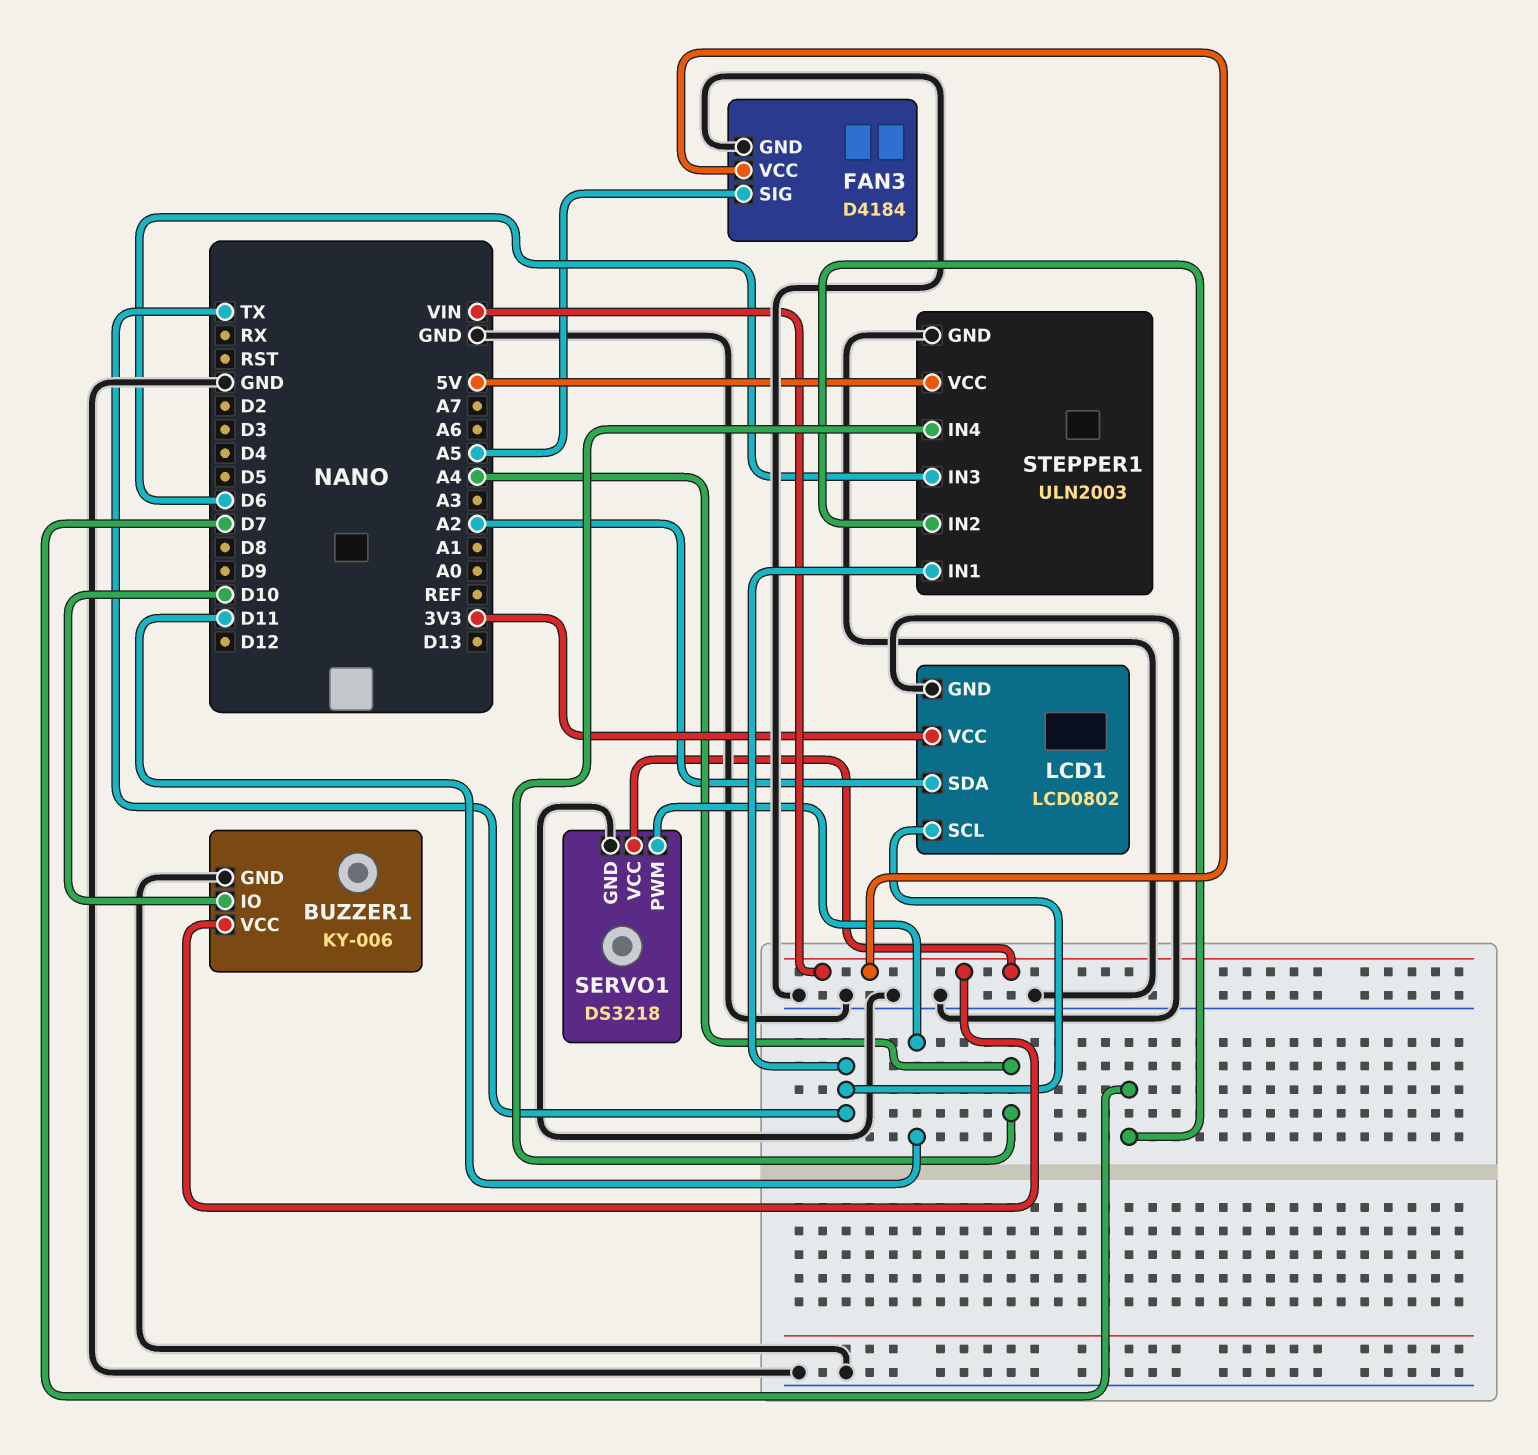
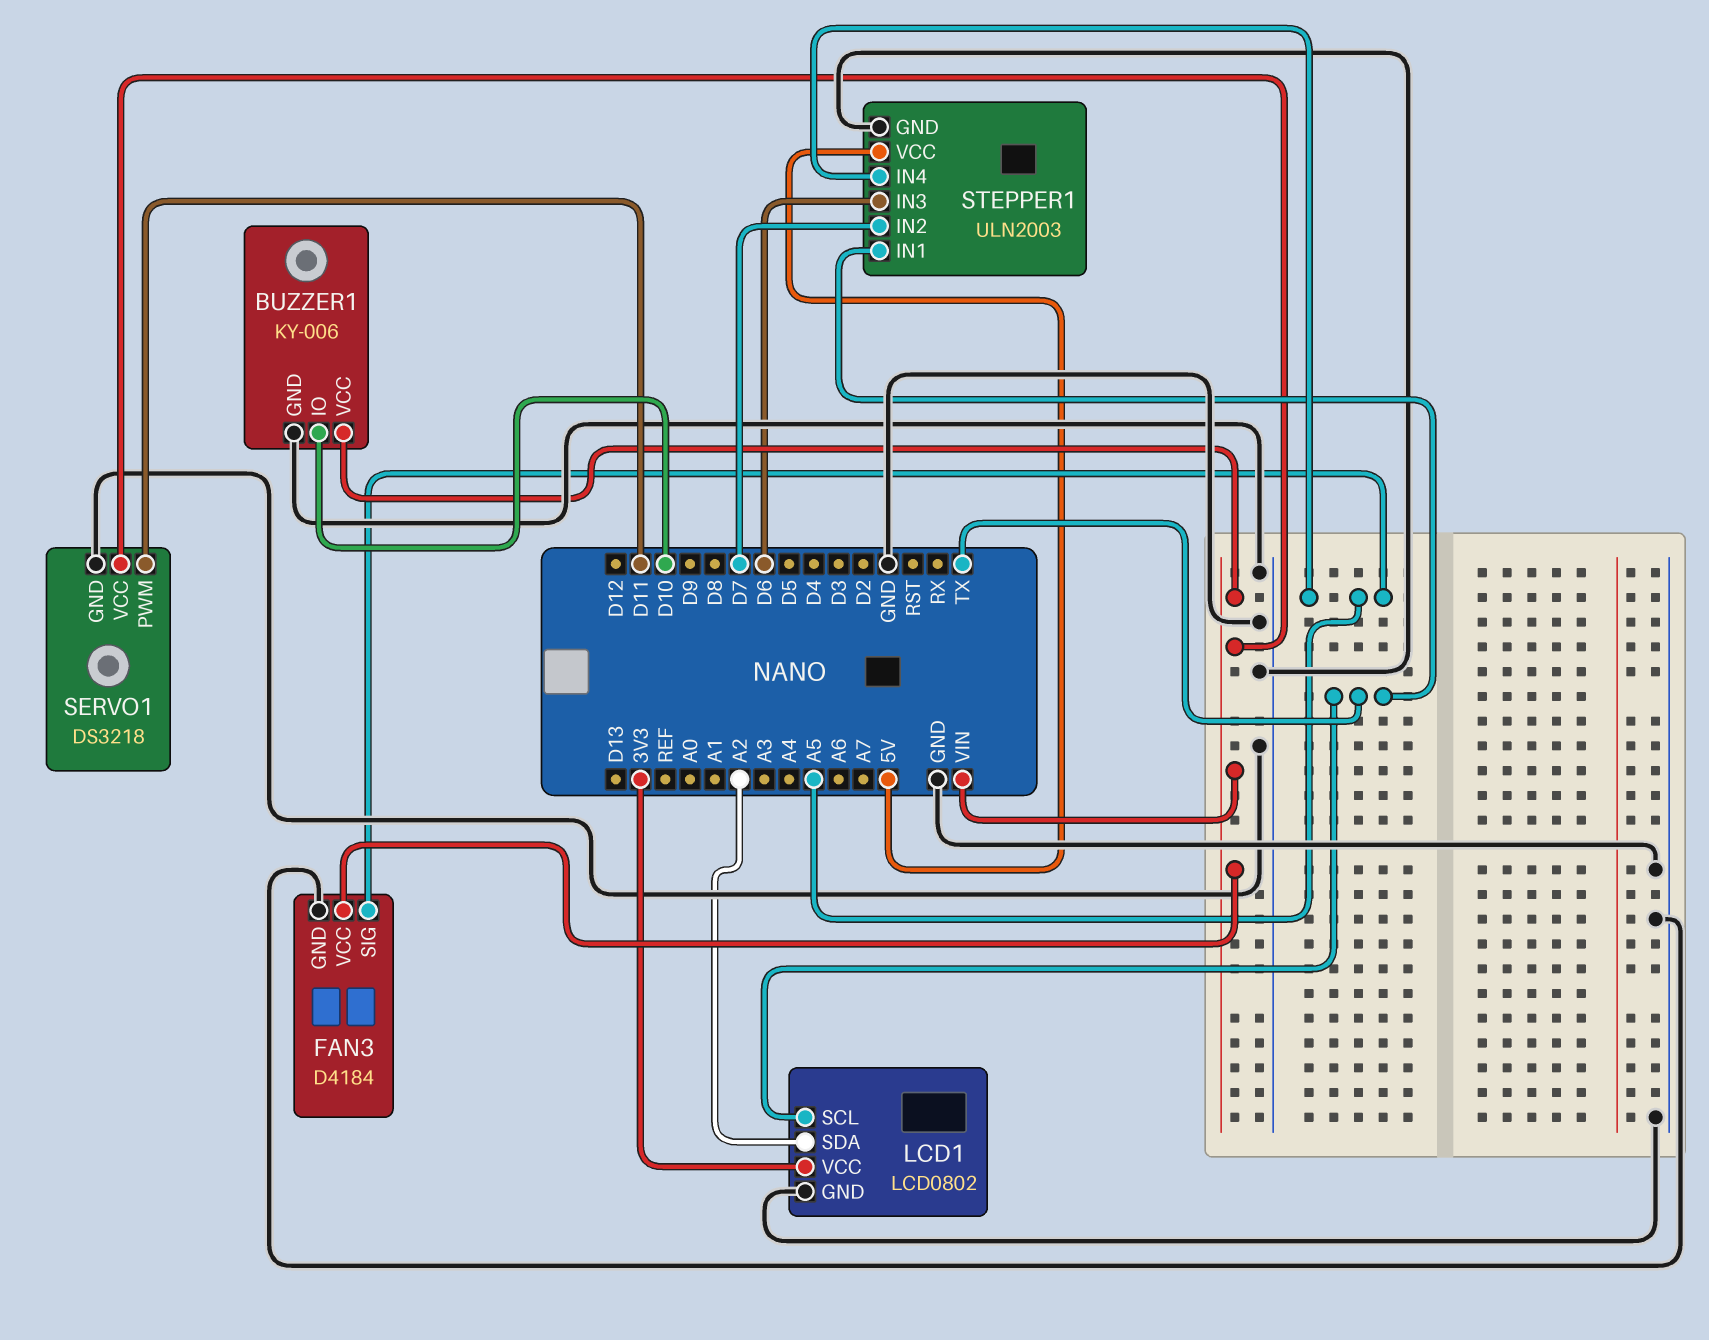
STEPPER1 pin IN4: A4 -> A5

